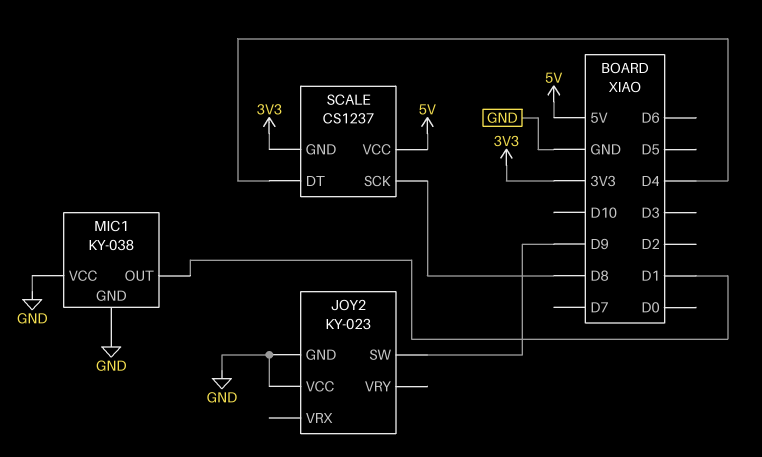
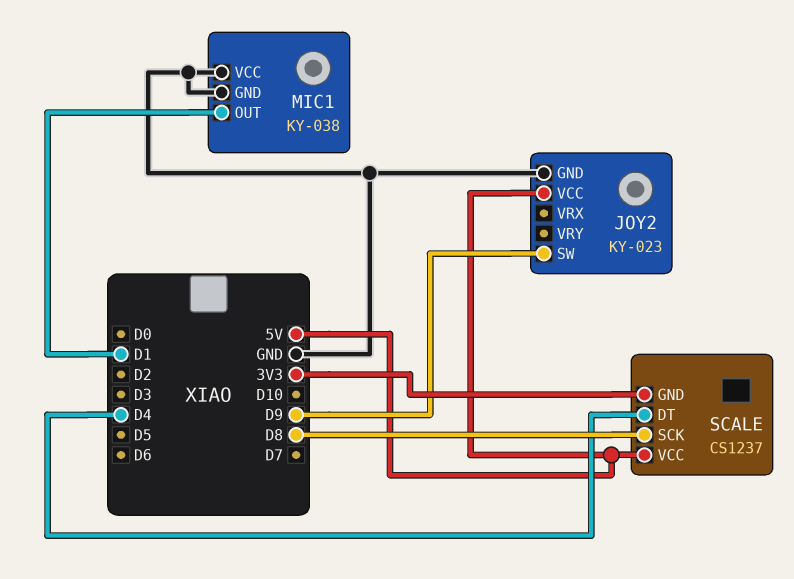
JOY2 pin VCC: GND -> 5V

